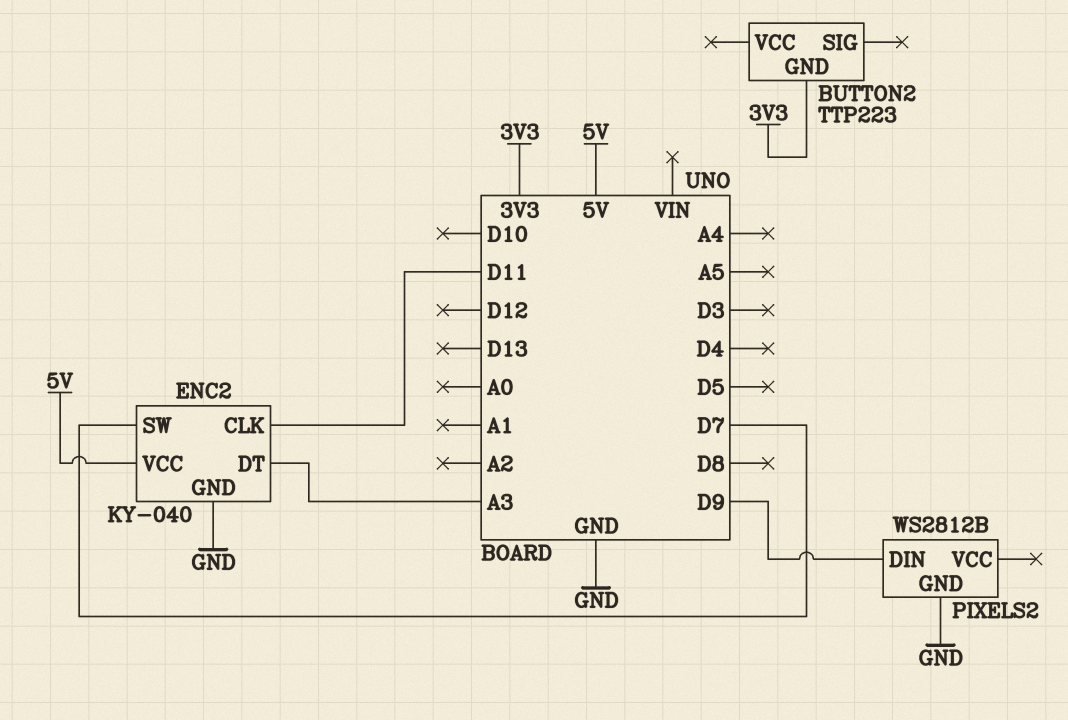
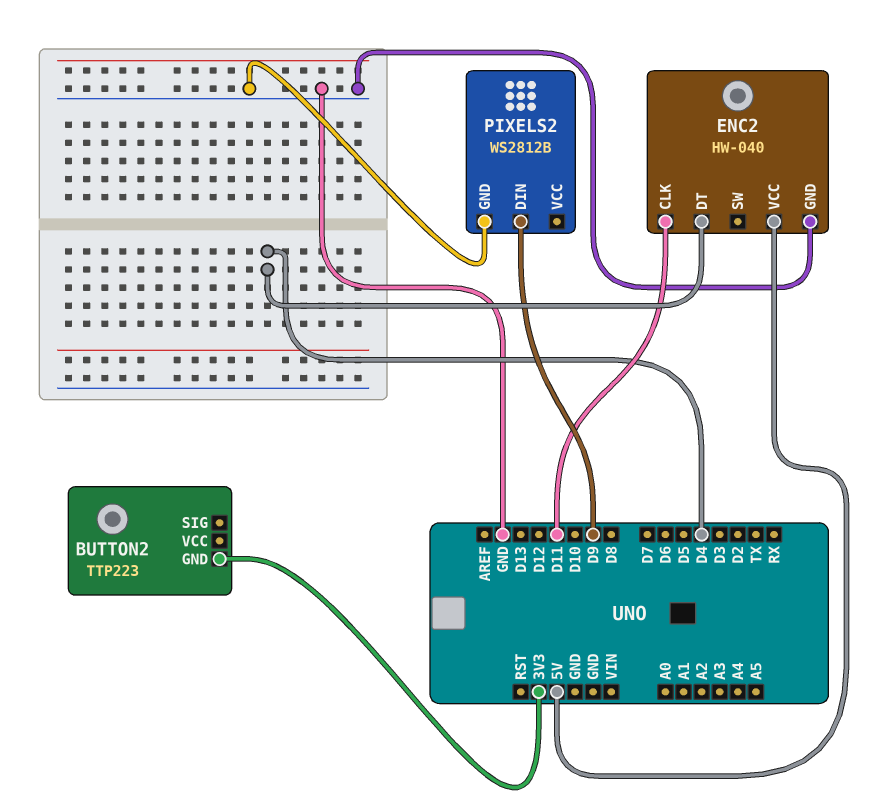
ENC2: KY-040 -> HW-040
ENC2 pin DT: A3 -> D4
ENC2 pin SW: D7 -> none

